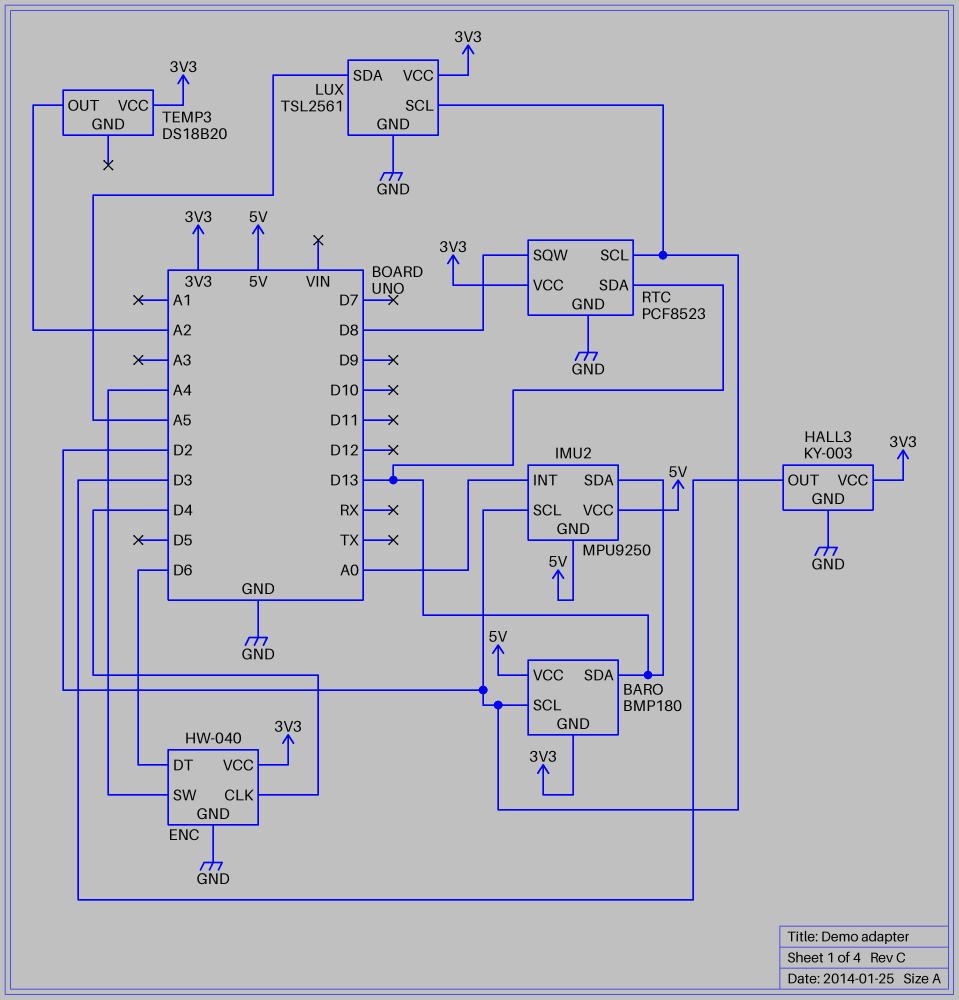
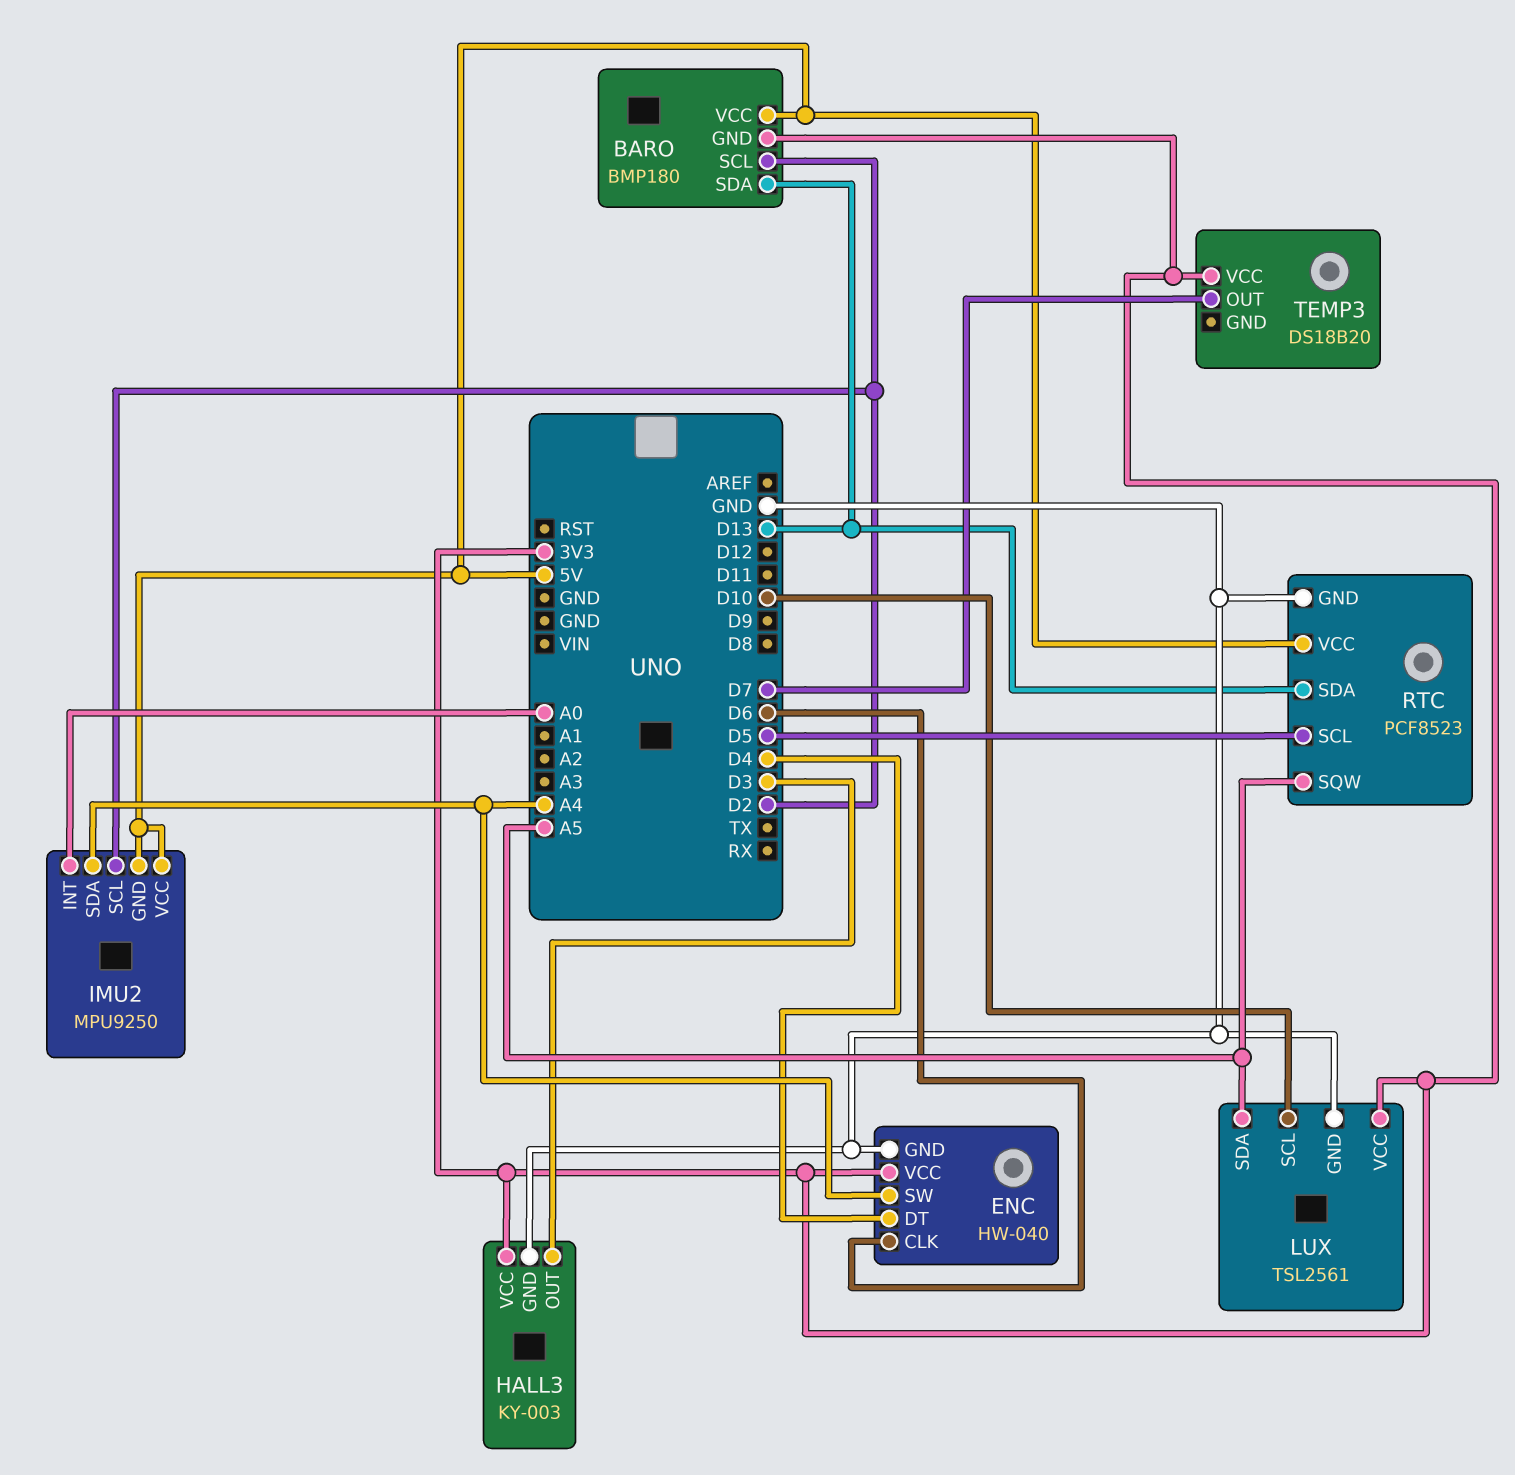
ENC pin CLK: D4 -> D6
ENC pin DT: D6 -> D4
IMU2 pin SDA: D13 -> A4
LUX pin SCL: D2 -> D10
RTC pin SCL: D2 -> D5
RTC pin SQW: D8 -> A5
RTC pin VCC: 3V3 -> 5V
TEMP3 pin OUT: A2 -> D7

